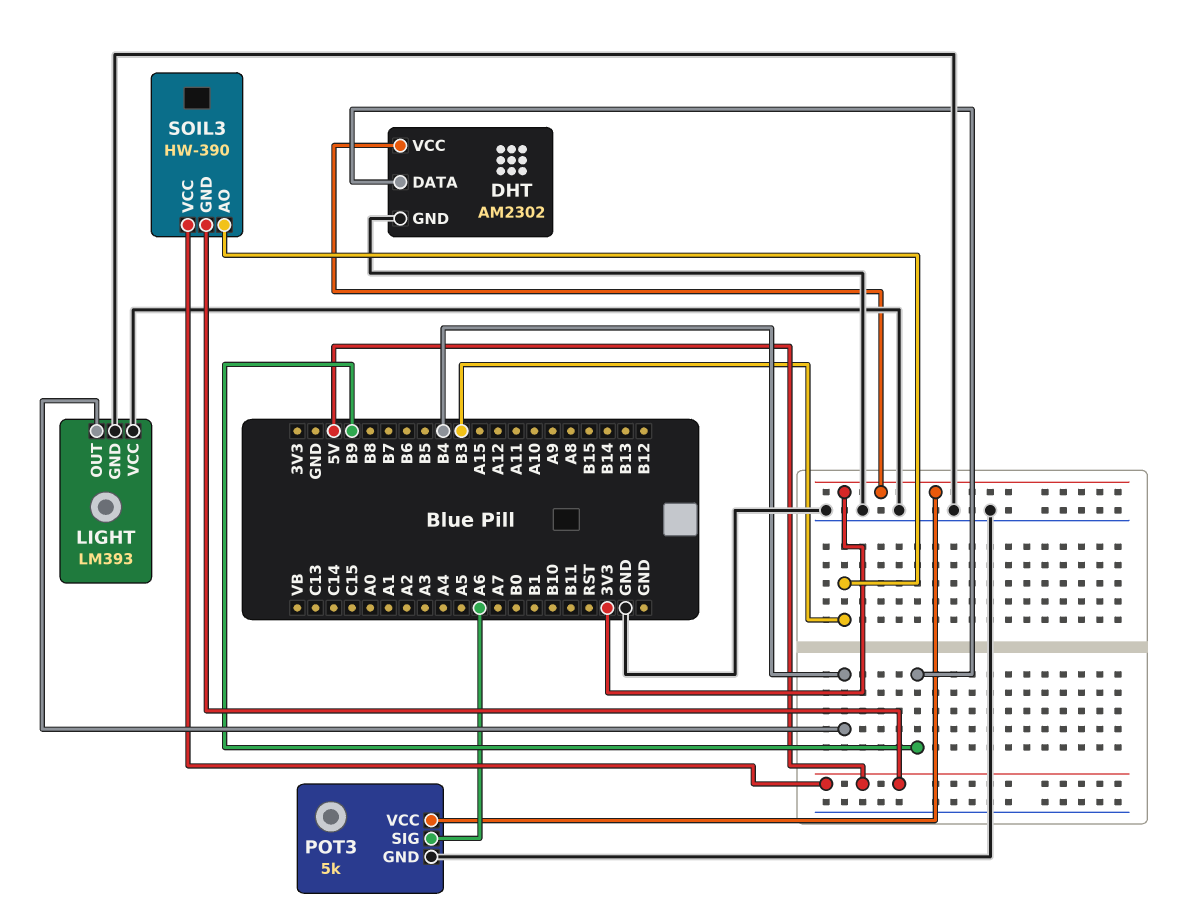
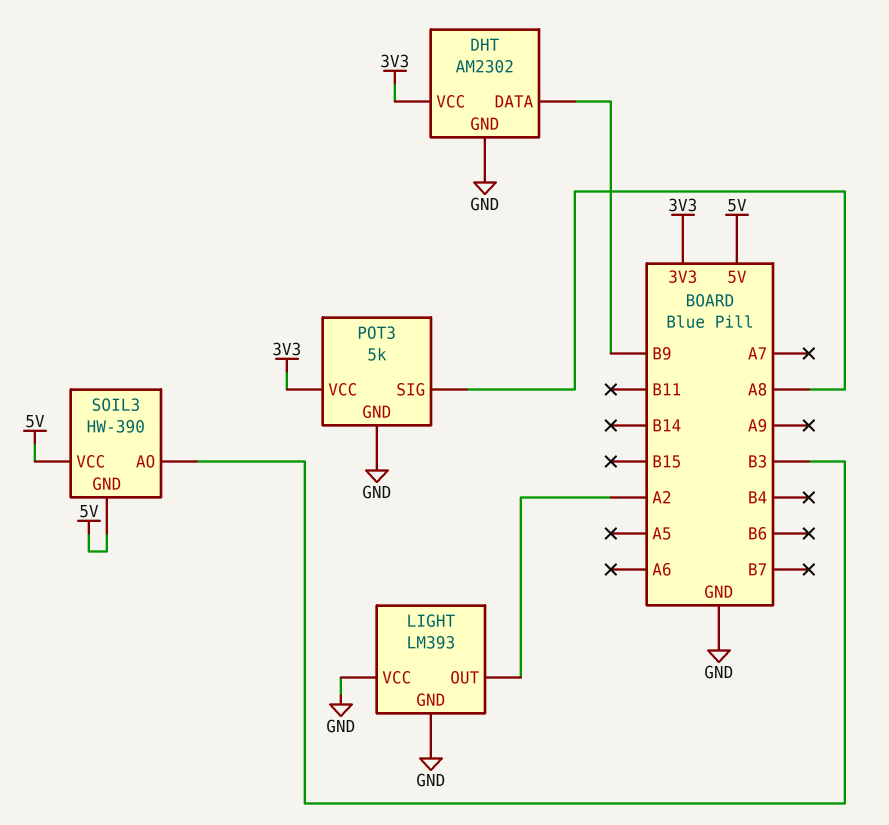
LIGHT pin OUT: B4 -> A2
POT3 pin SIG: A6 -> A8

